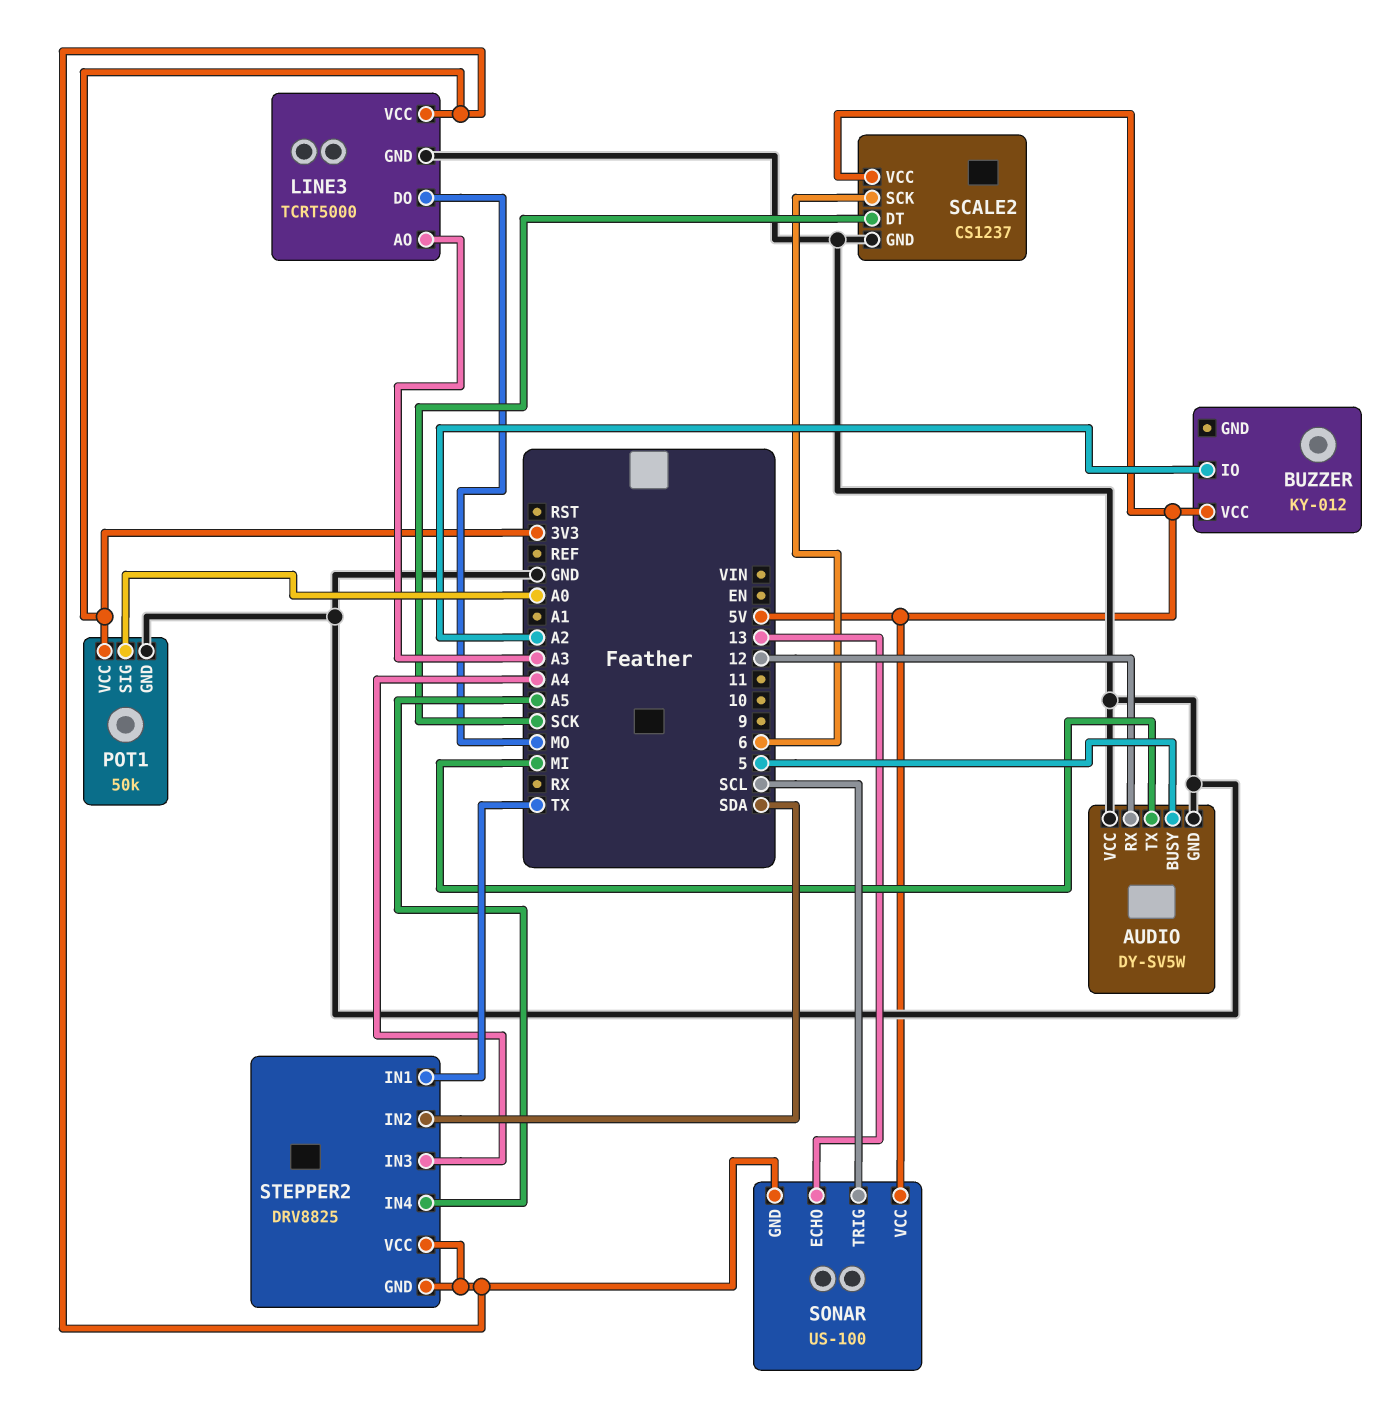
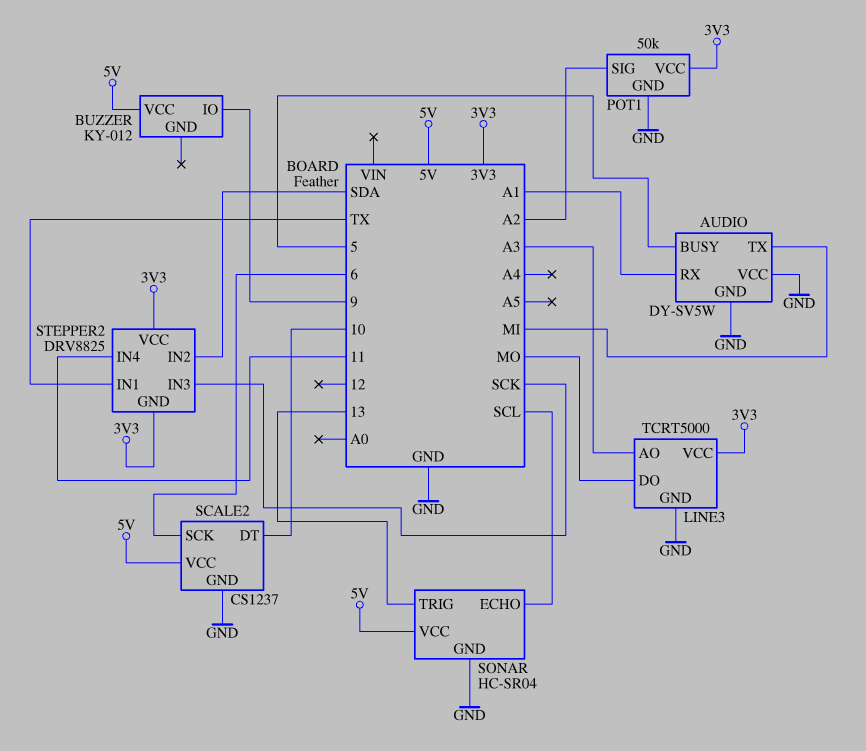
AUDIO pin RX: 12 -> A1
BUZZER pin IO: A2 -> 9
POT1 pin SIG: A0 -> A2
SCALE2 pin DT: SCK -> 10
SONAR: US-100 -> HC-SR04
SONAR pin ECHO: 13 -> SCL
SONAR pin GND: 3V3 -> GND
SONAR pin TRIG: SCL -> 13
STEPPER2 pin IN3: A4 -> SCK
STEPPER2 pin IN4: A5 -> 11

